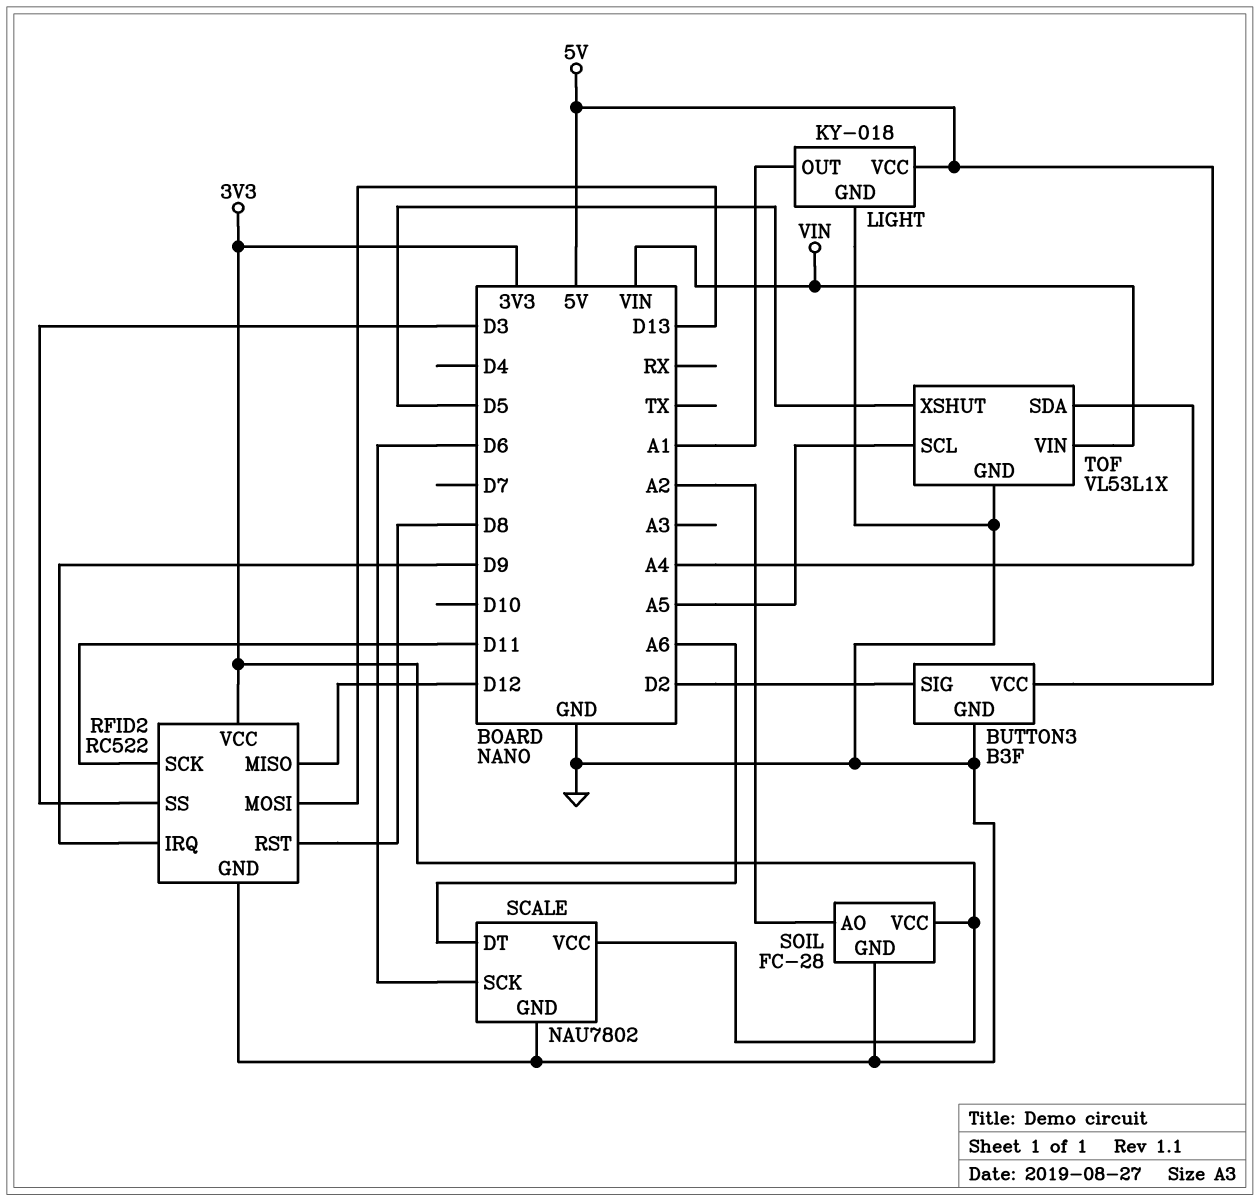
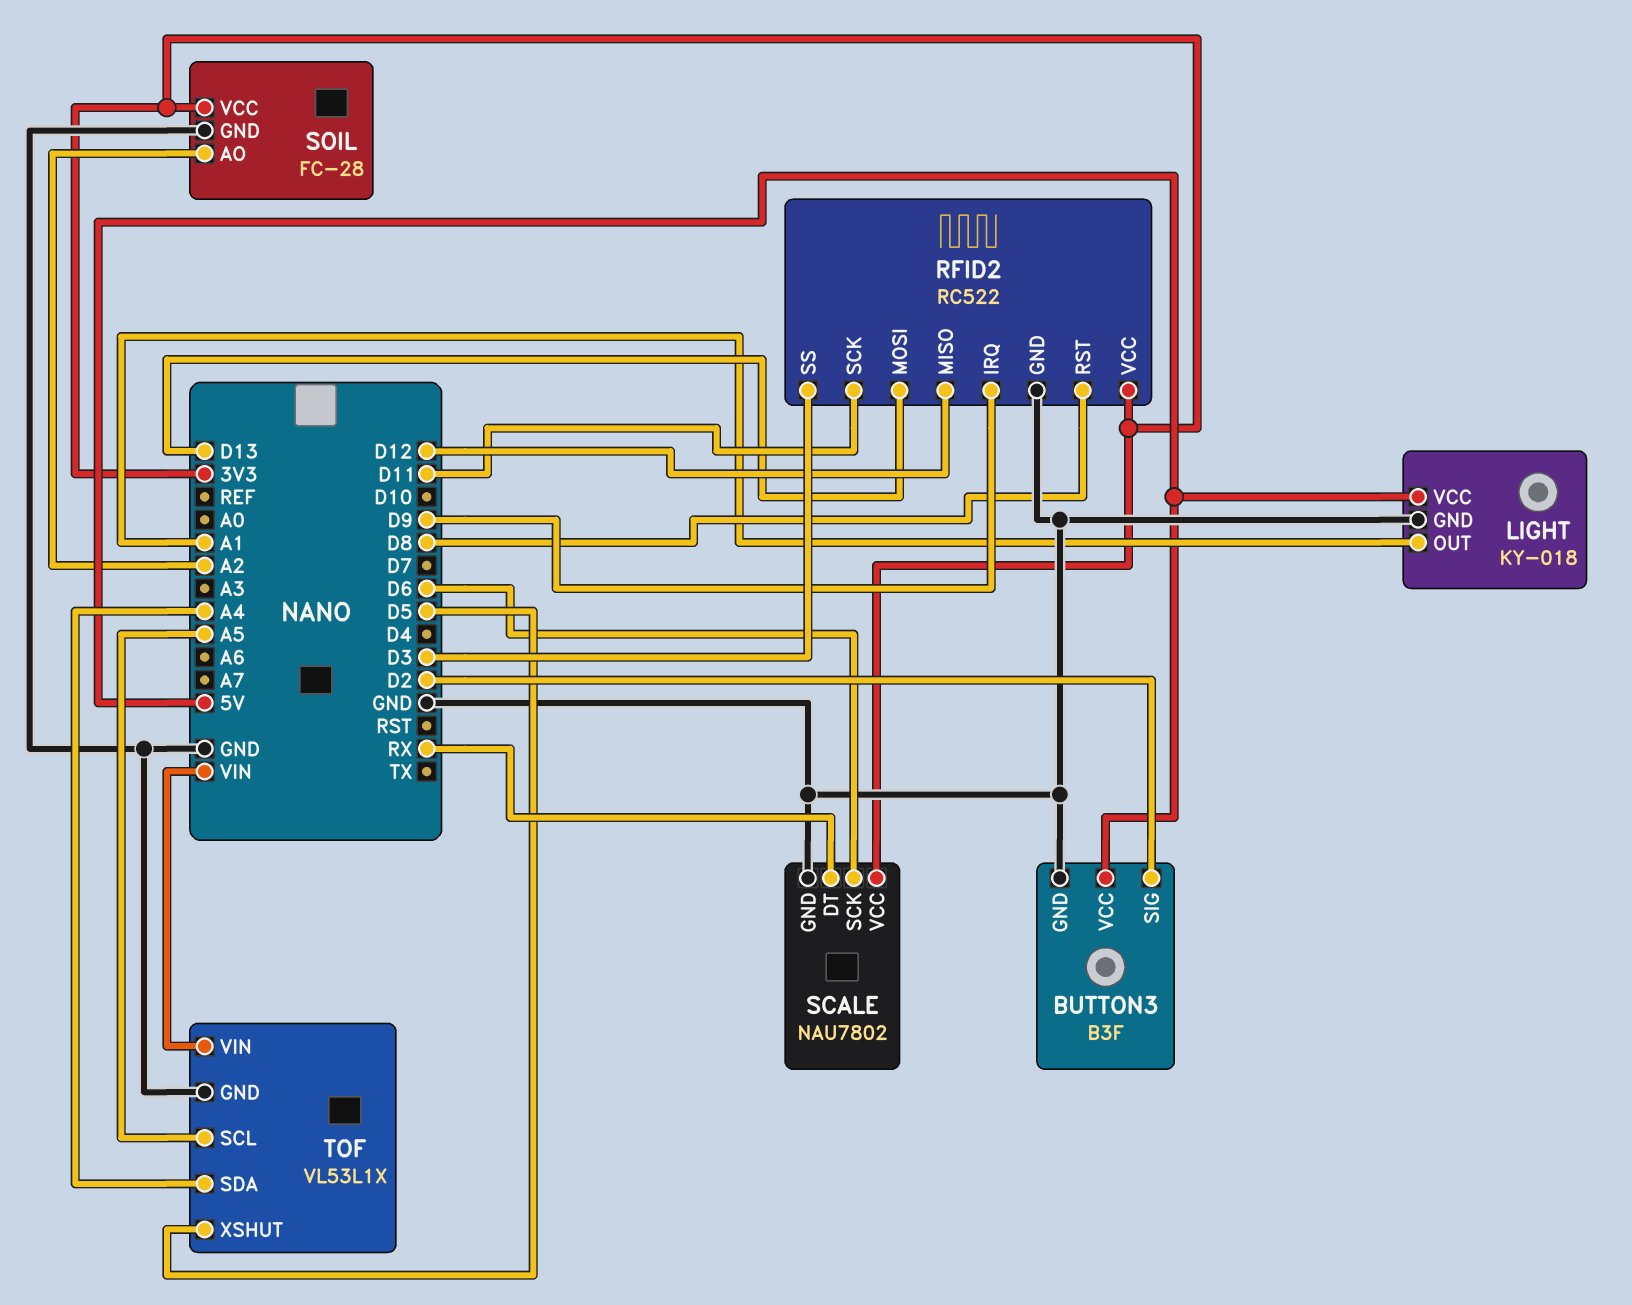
SCALE pin DT: A6 -> RX

